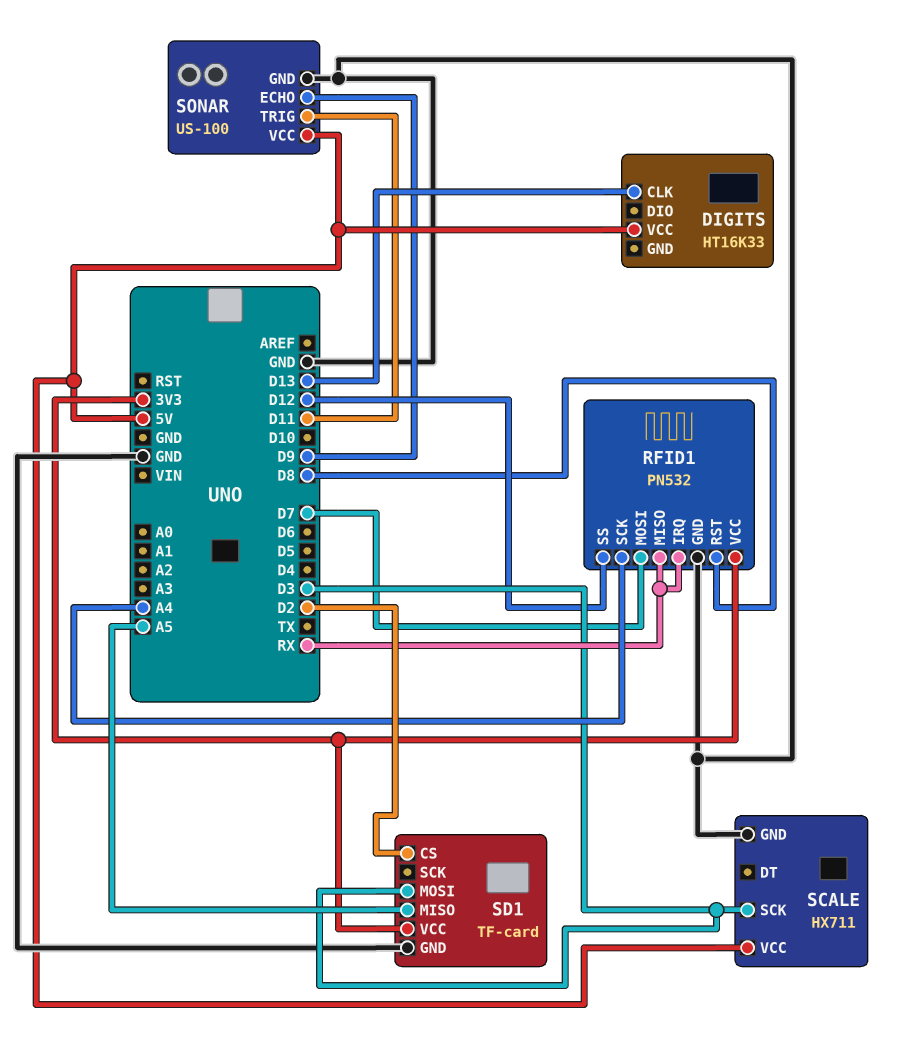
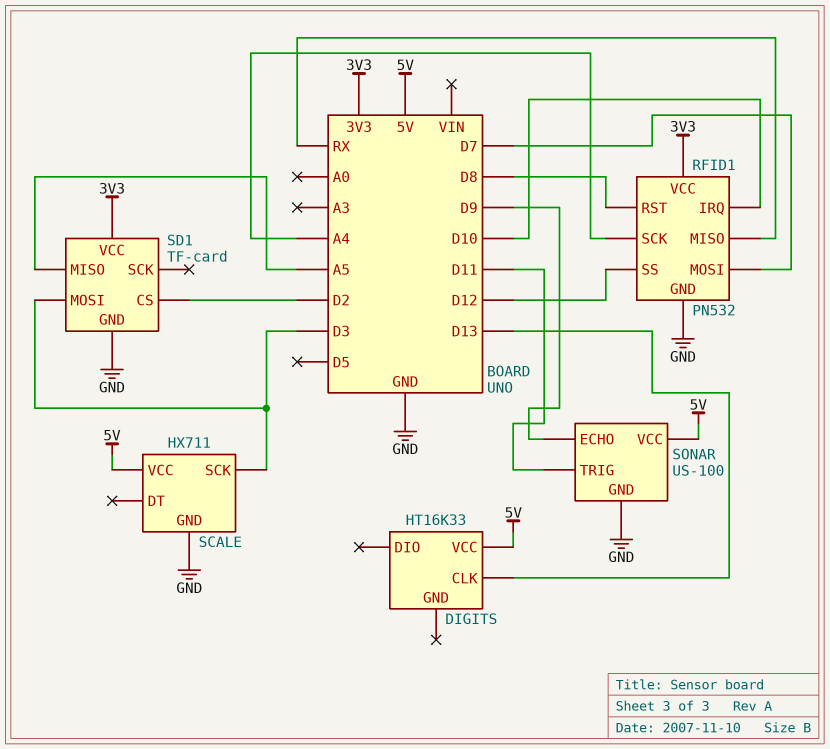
RFID1 pin IRQ: RX -> D10

